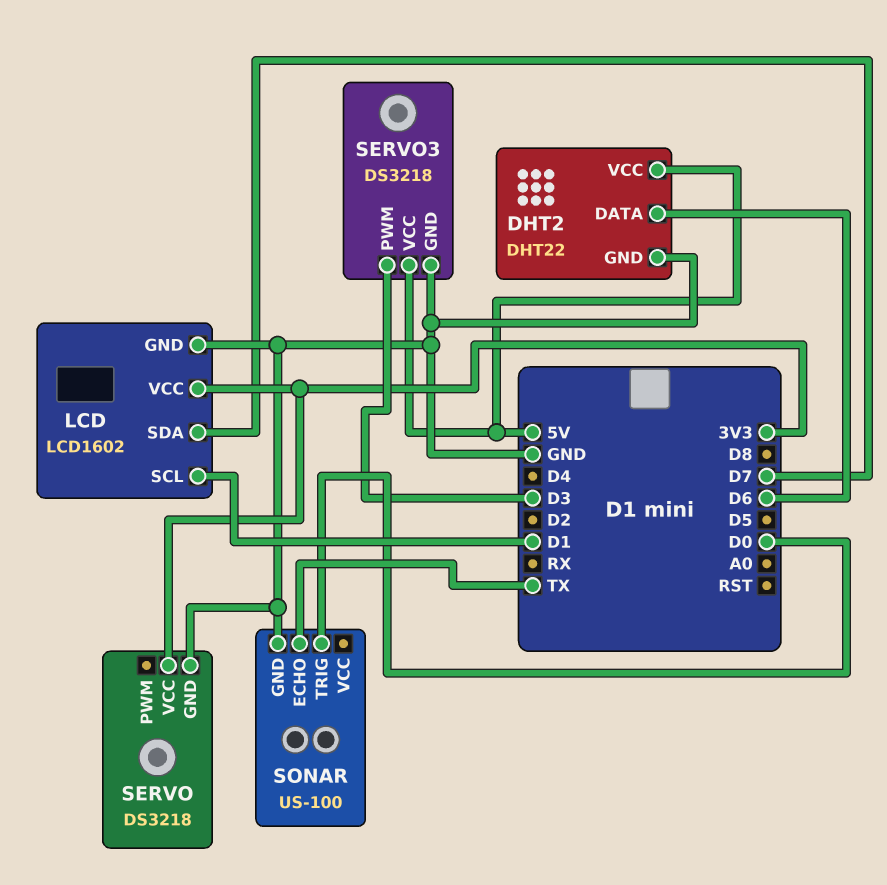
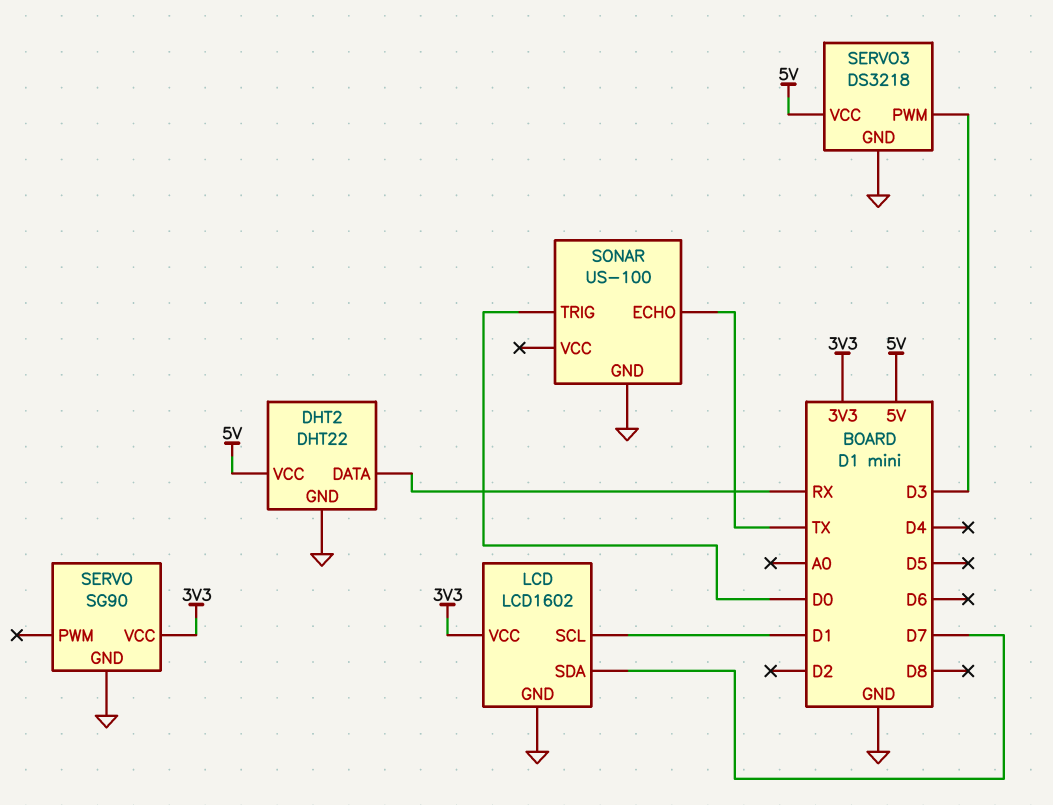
DHT2 pin DATA: D6 -> RX
SERVO: DS3218 -> SG90

